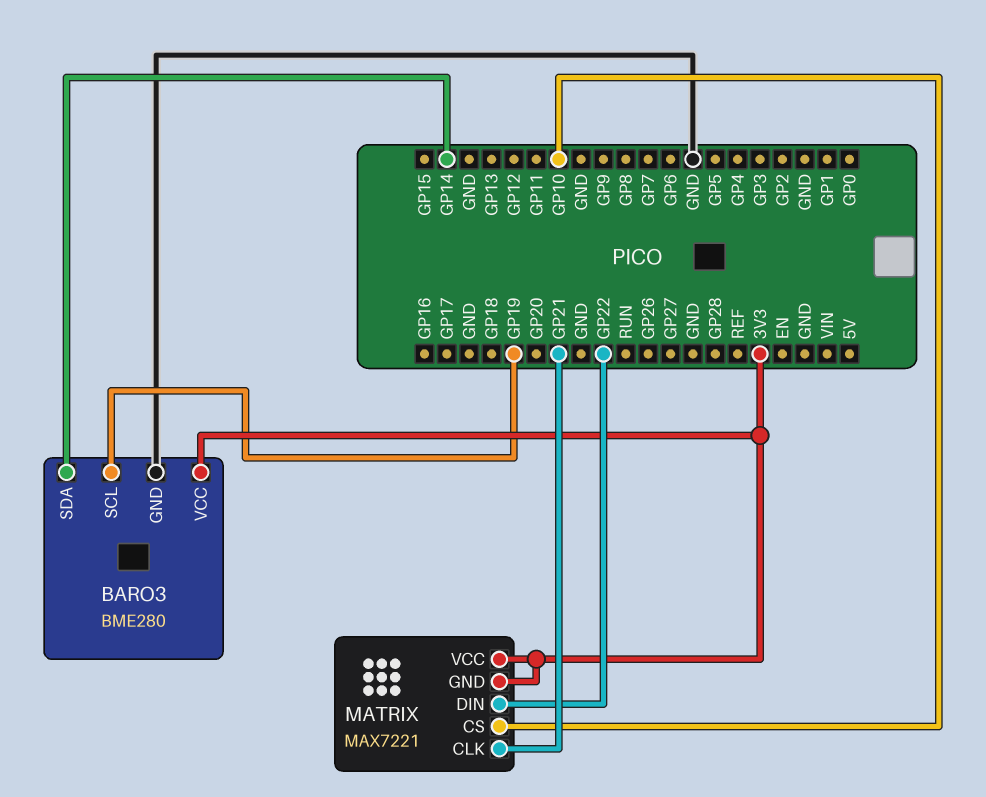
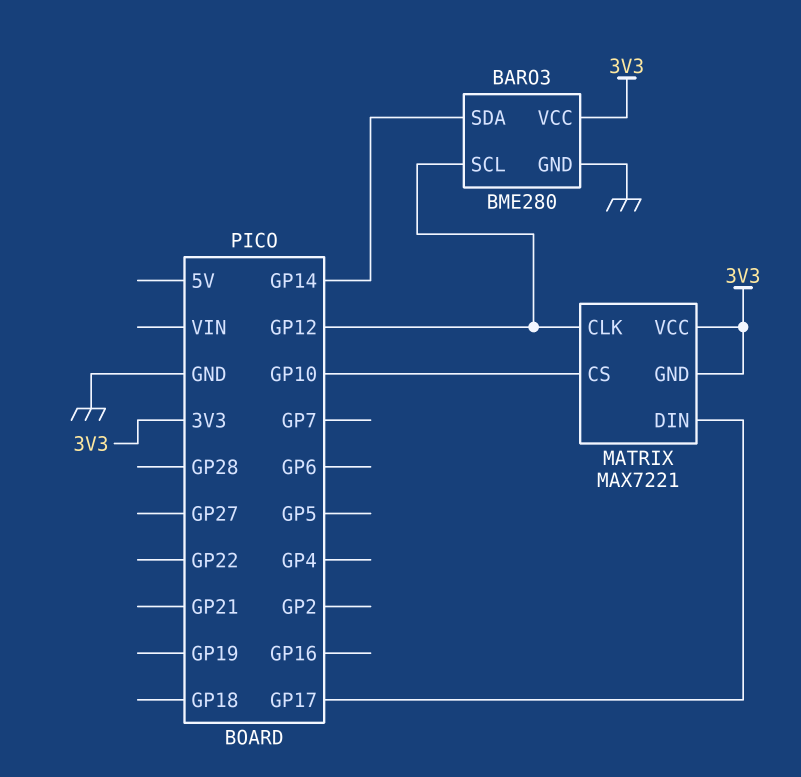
BARO3 pin SCL: GP19 -> GP12
MATRIX pin CLK: GP21 -> GP12
MATRIX pin DIN: GP22 -> GP17

